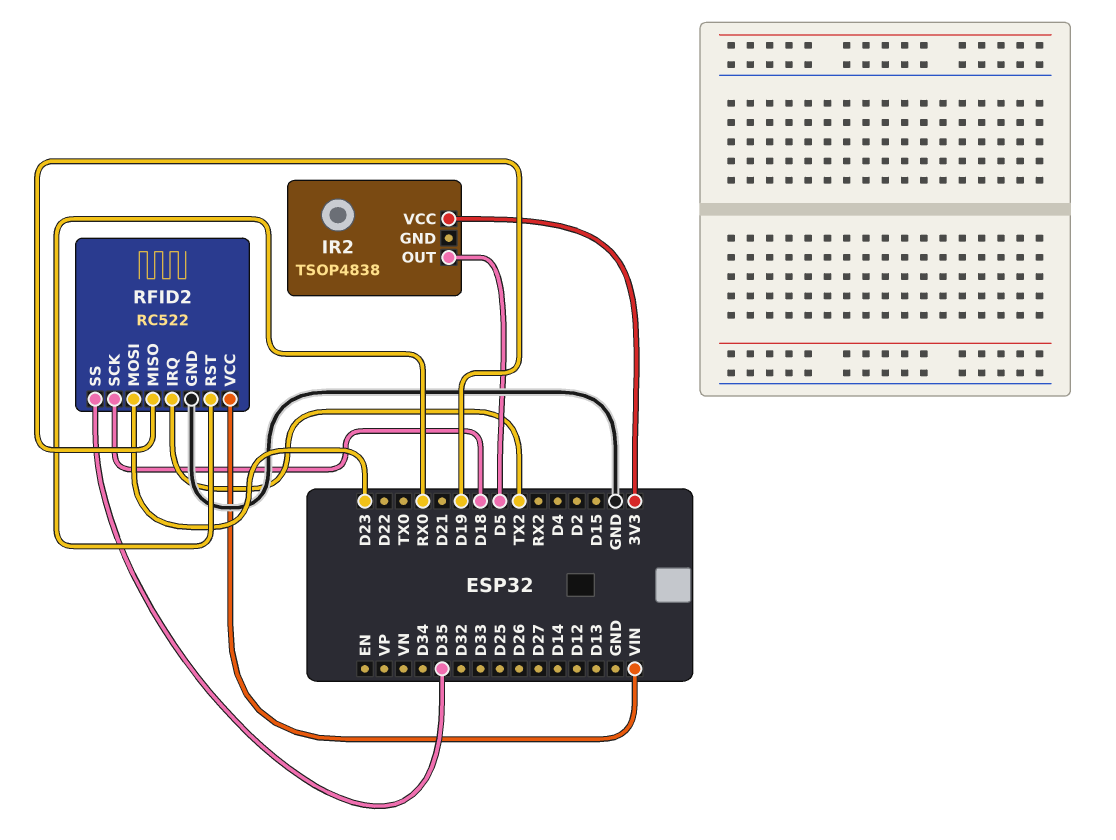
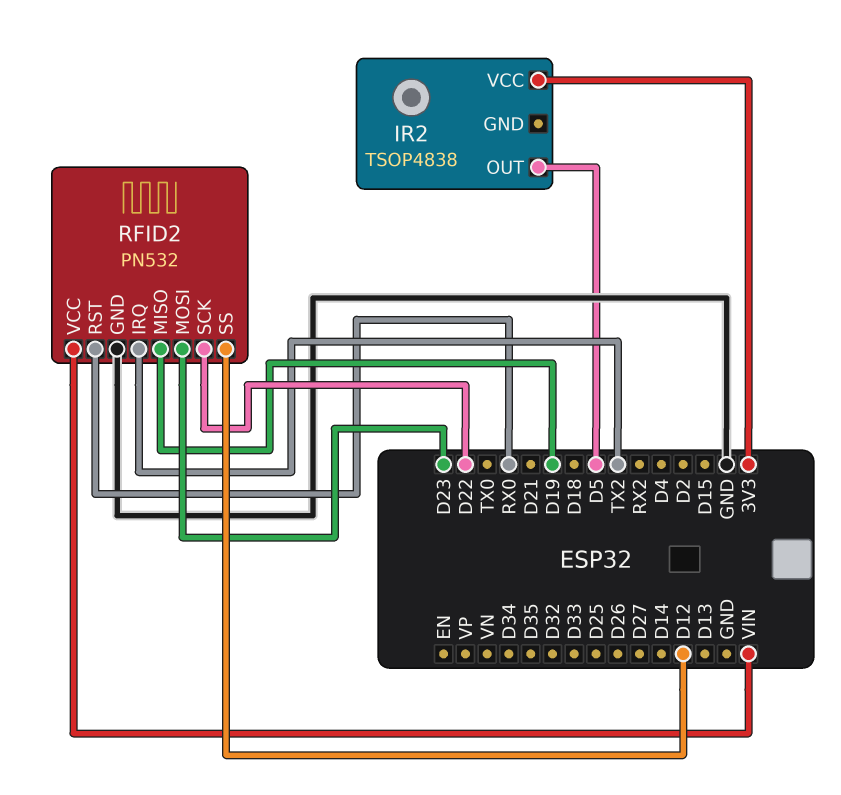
RFID2: RC522 -> PN532
RFID2 pin SCK: D18 -> D22
RFID2 pin SS: D35 -> D12

